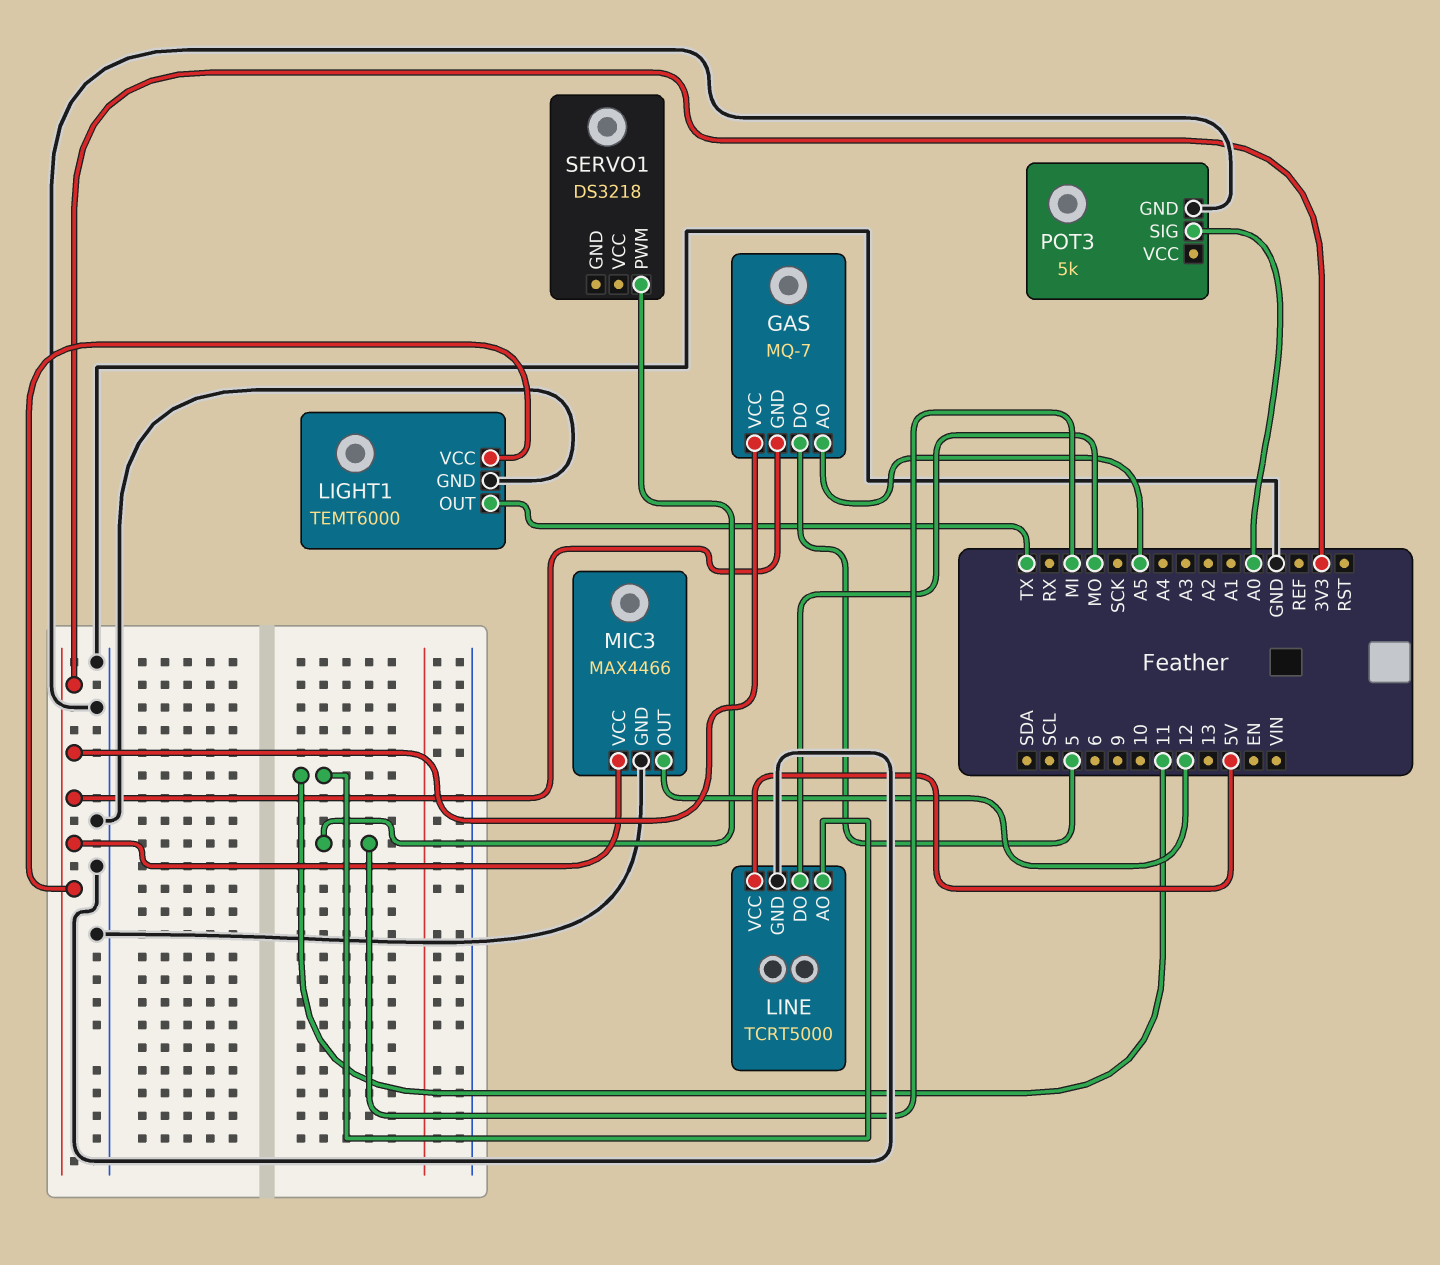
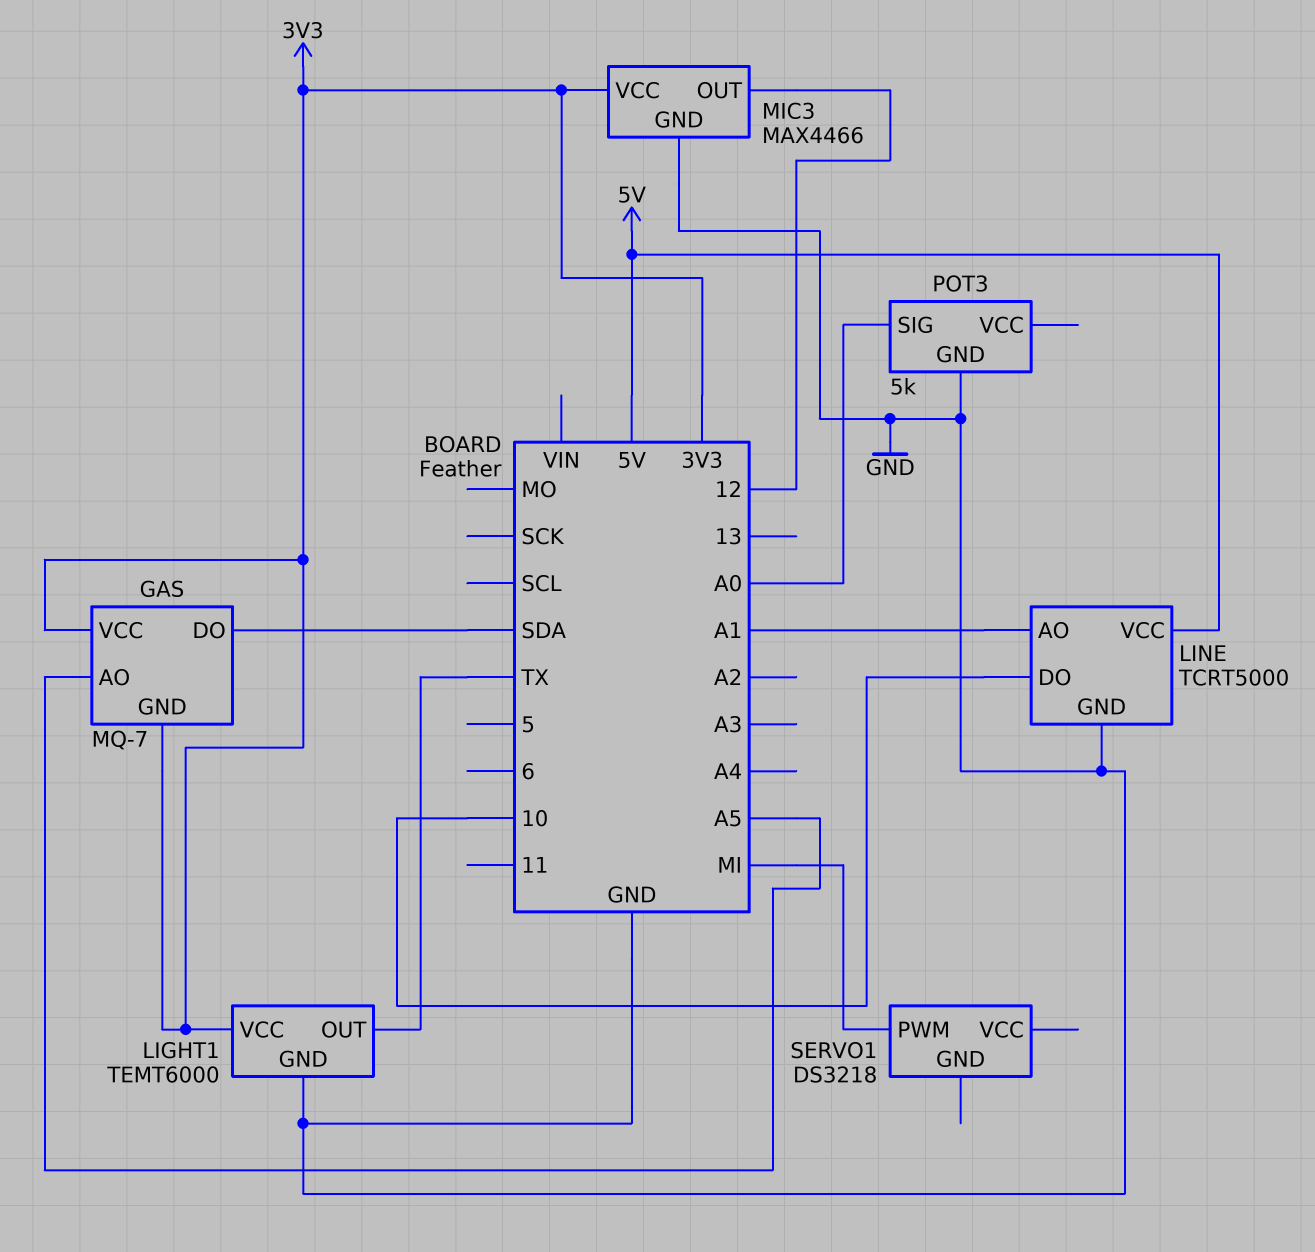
GAS pin DO: 5 -> SDA
LINE pin AO: 11 -> A1
LINE pin DO: MO -> 10

